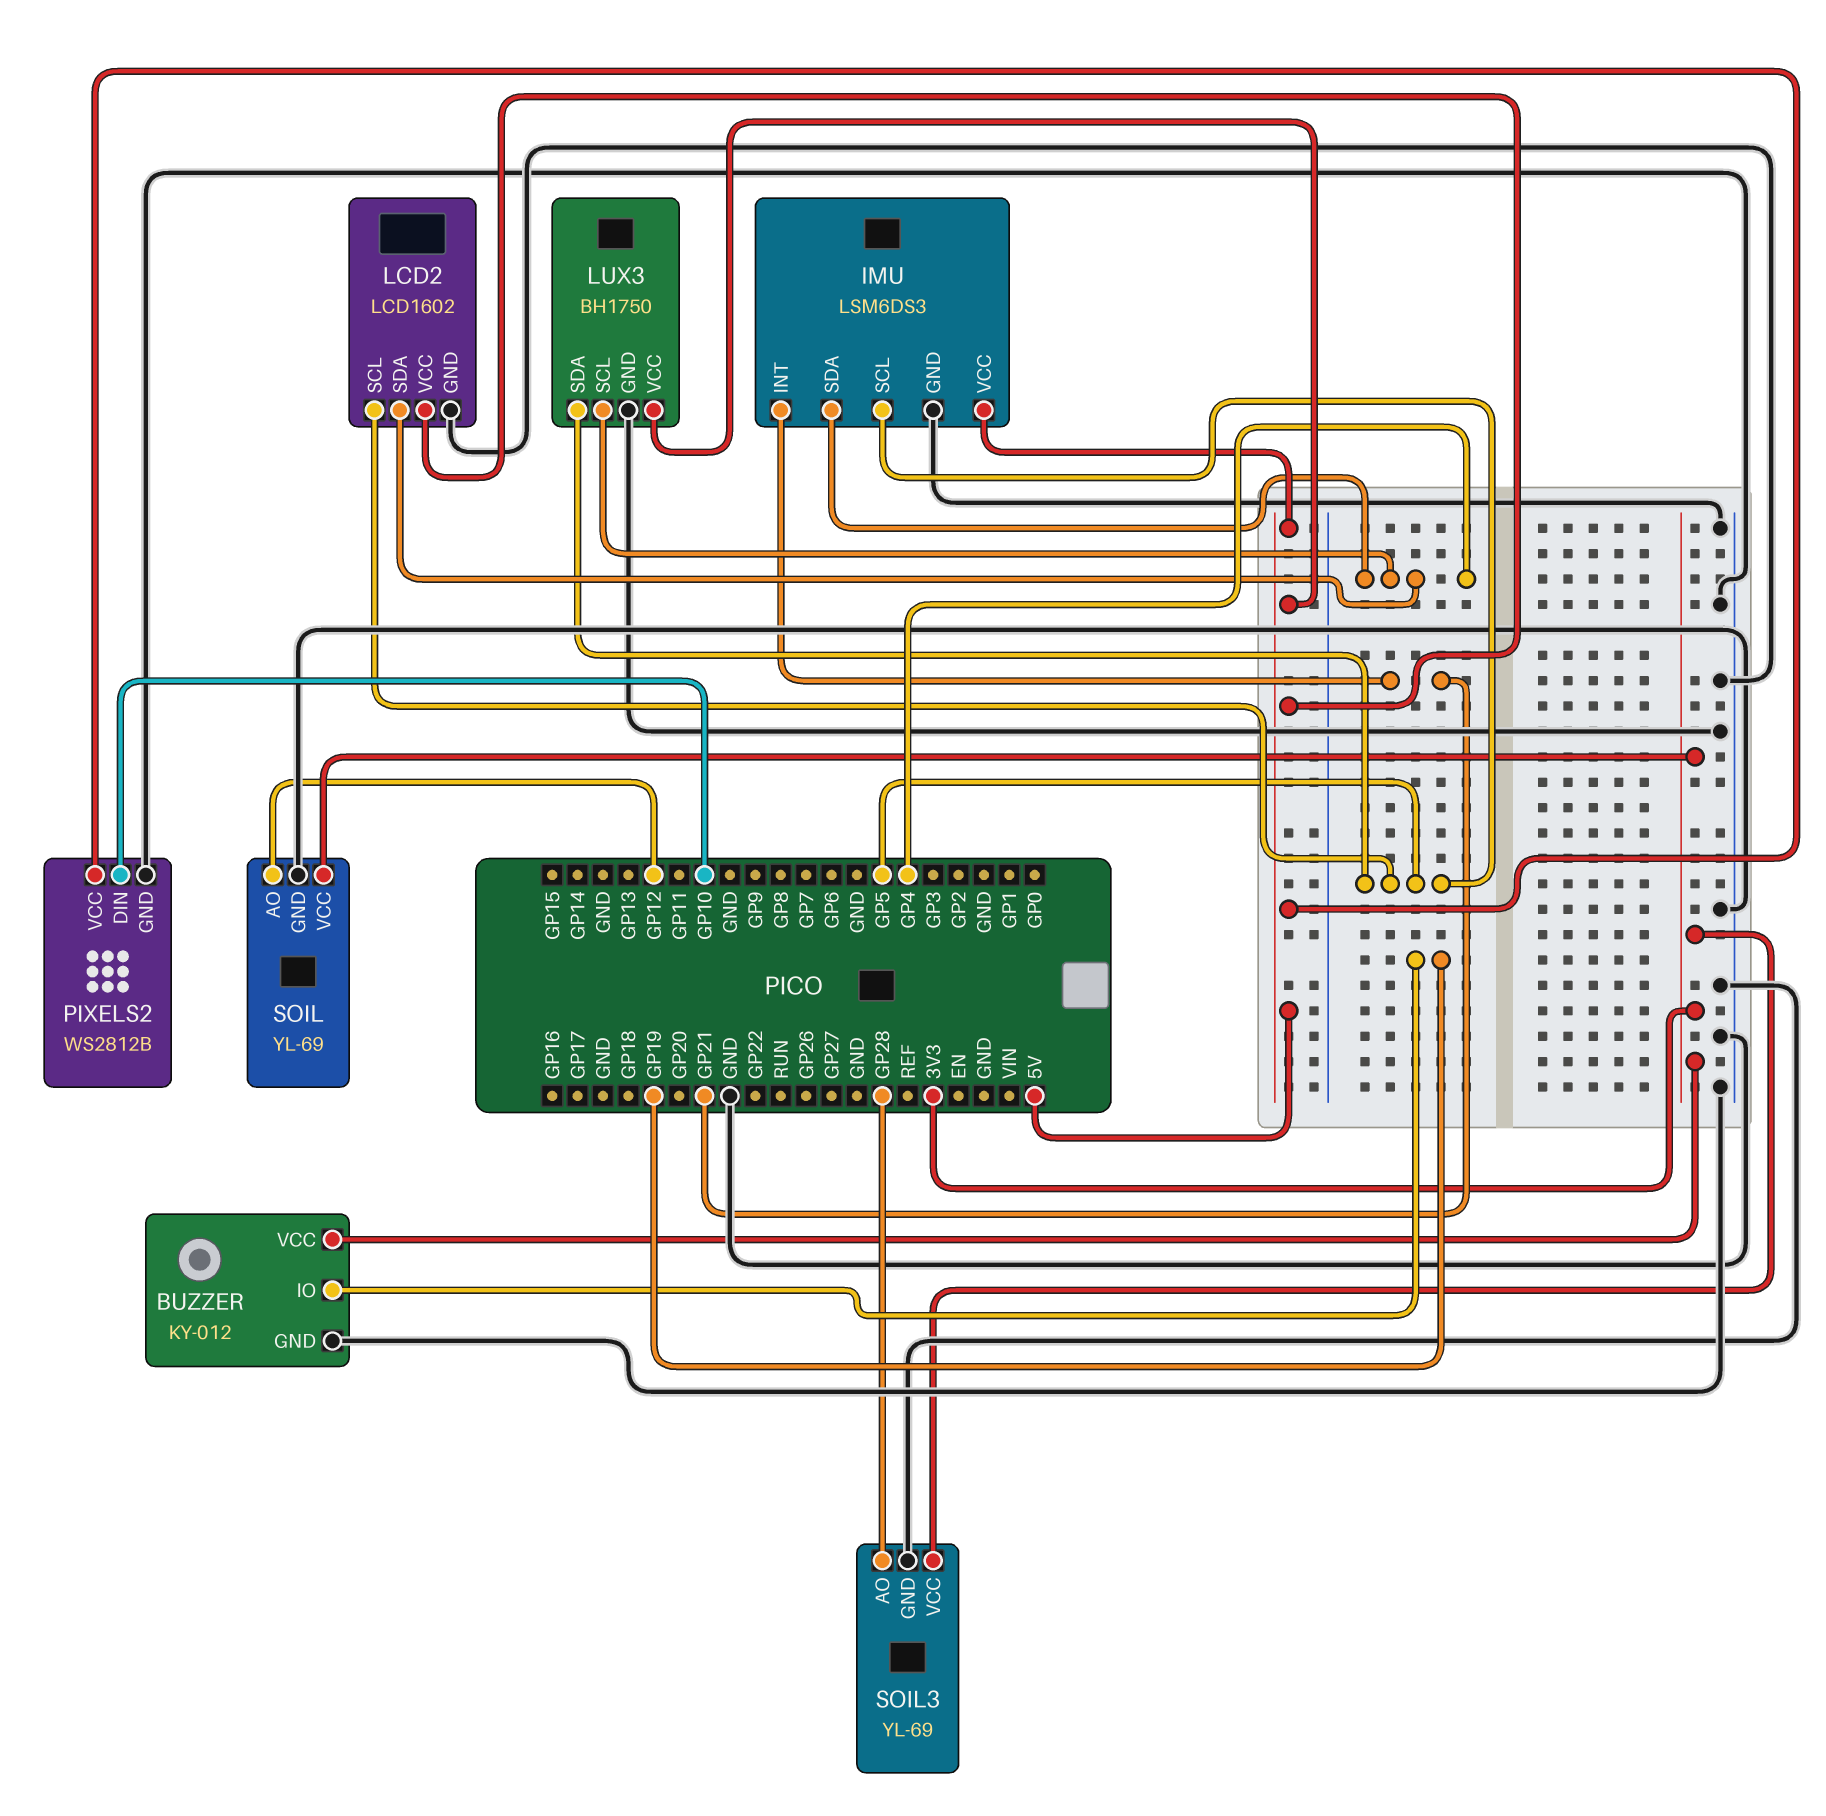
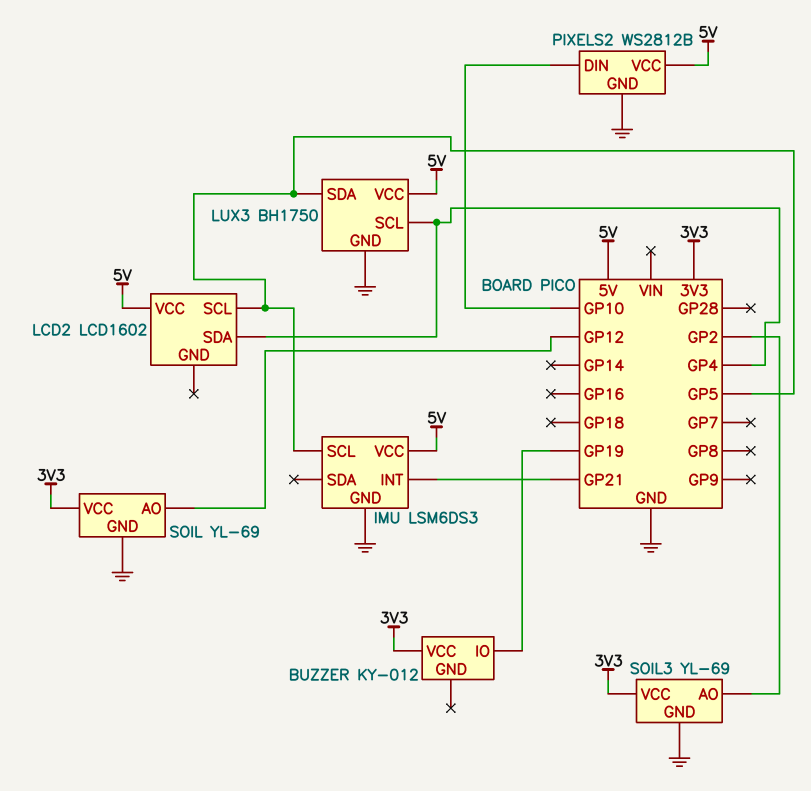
BUZZER pin GND: GND -> none
IMU pin SDA: GP4 -> none
LCD2 pin GND: GND -> none
SOIL3 pin AO: GP28 -> GP2

